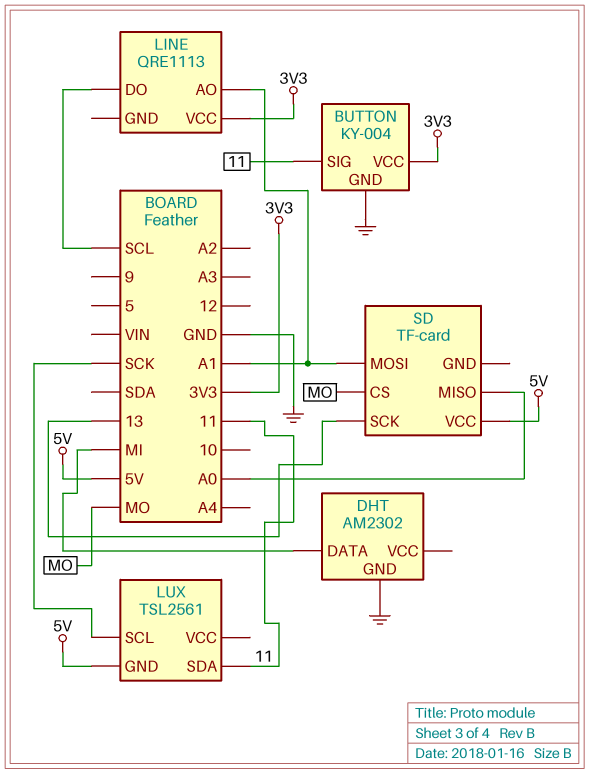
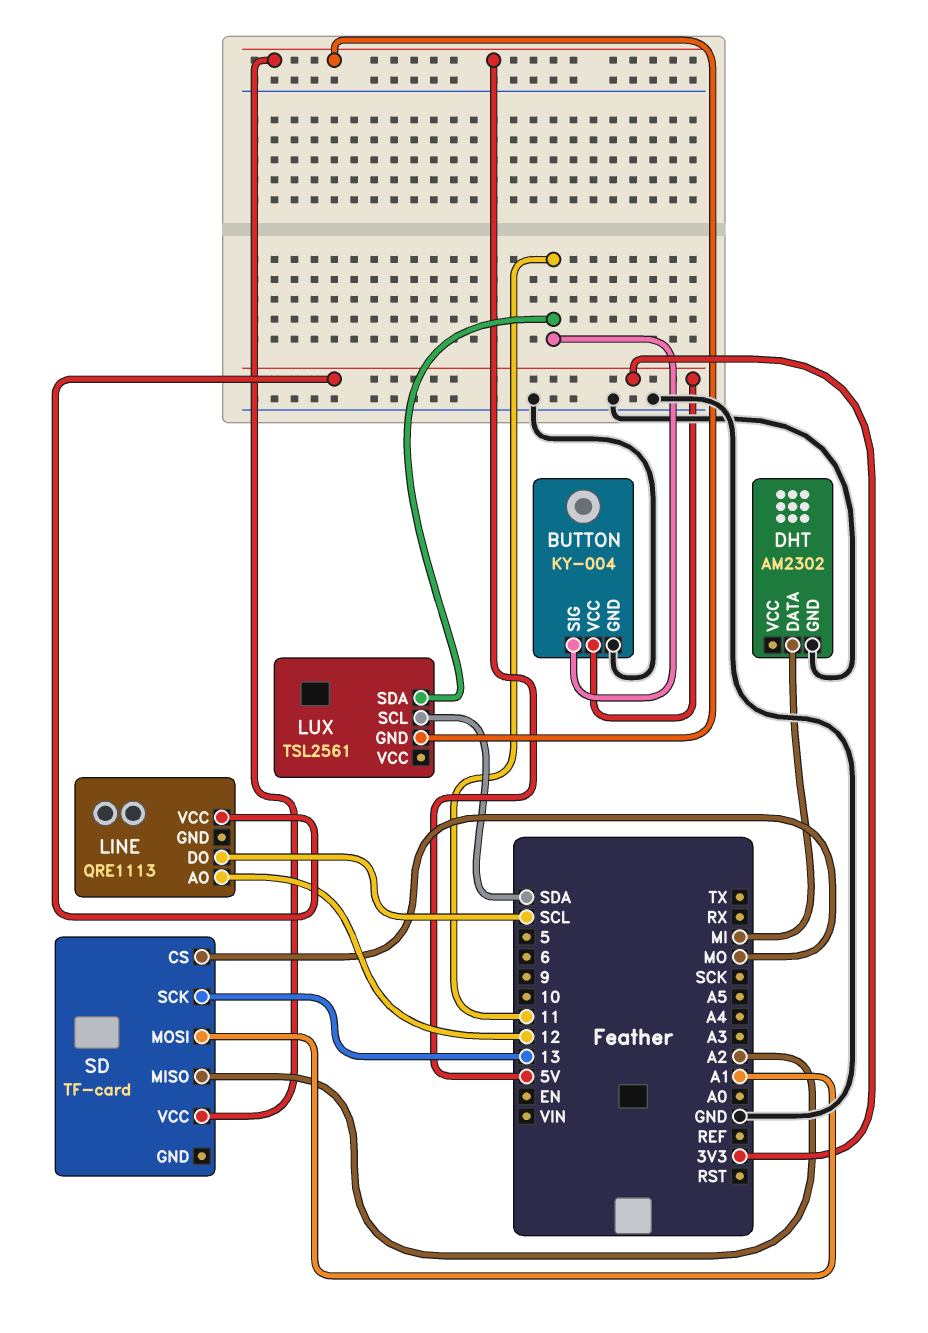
LINE pin AO: A1 -> 12
LUX pin SCL: SCK -> SDA
SD pin MISO: A0 -> A2

